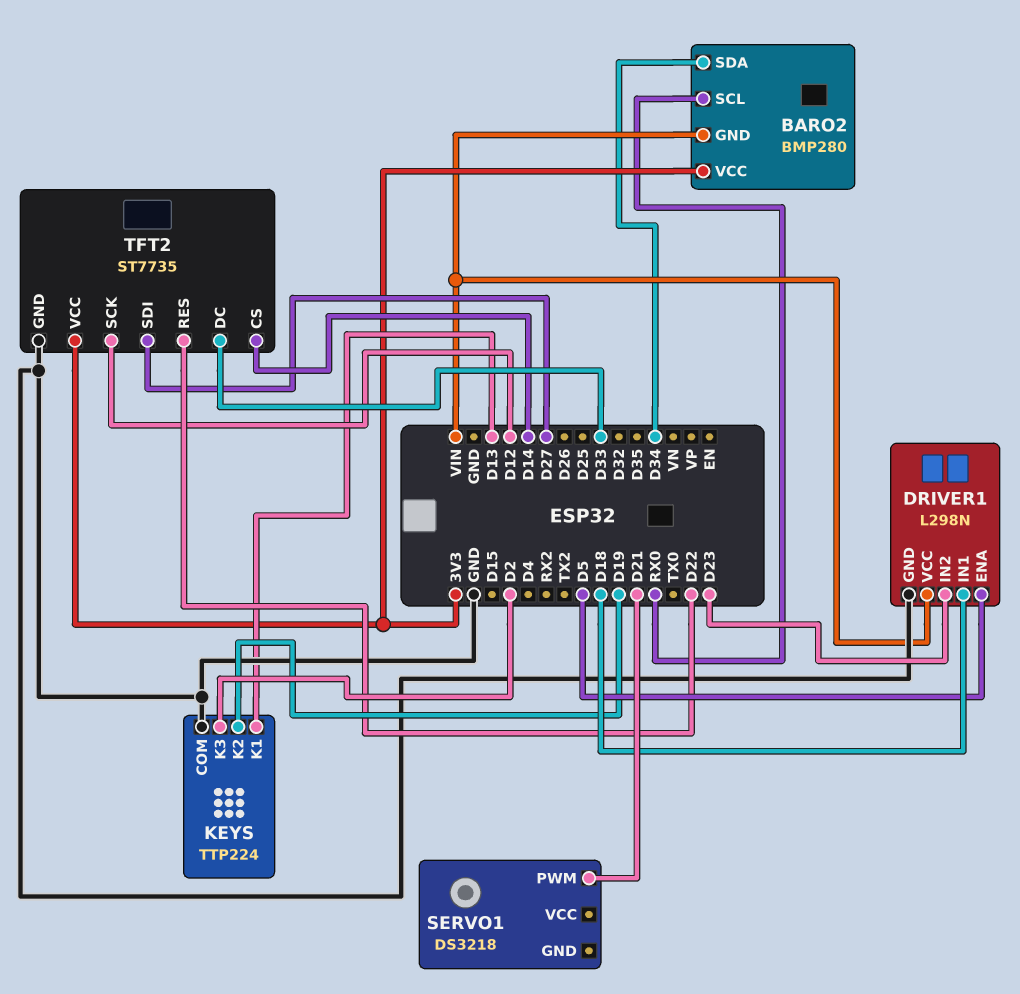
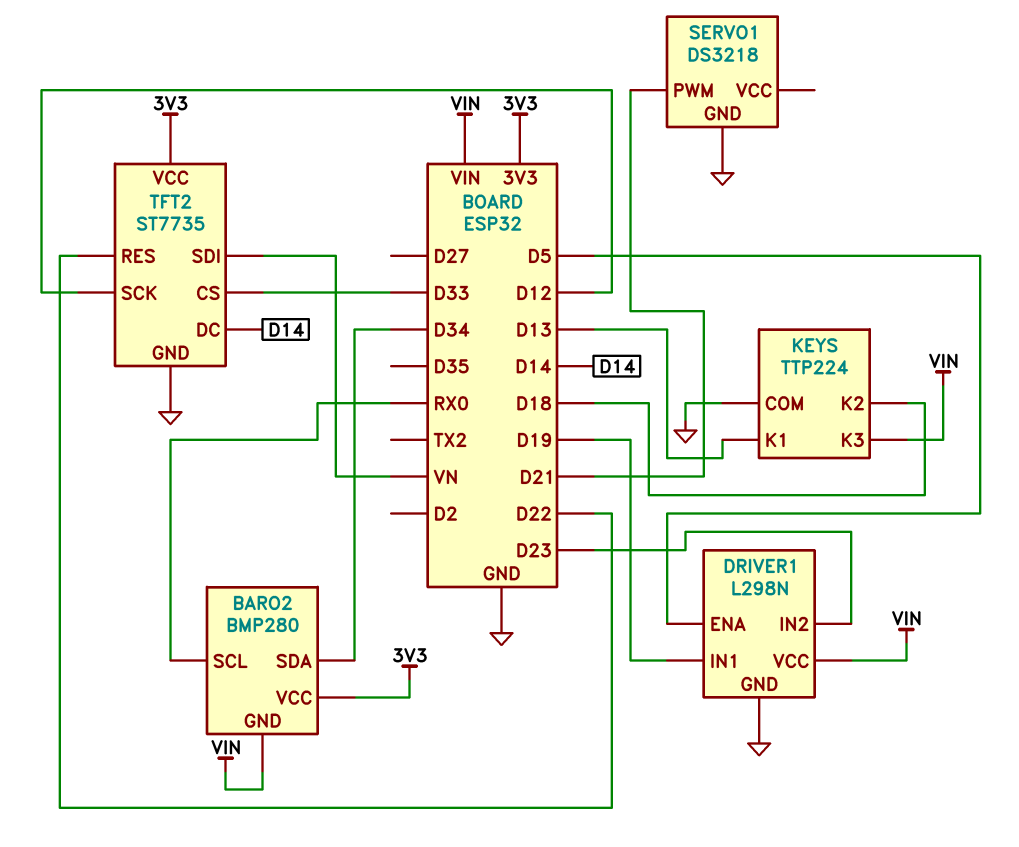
DRIVER1 pin IN1: D18 -> D19
KEYS pin K2: D19 -> D18
KEYS pin K3: D2 -> VIN
SERVO1 pin GND: none -> GND
TFT2 pin CS: D14 -> D33
TFT2 pin DC: D33 -> D14
TFT2 pin SDI: D27 -> VN

